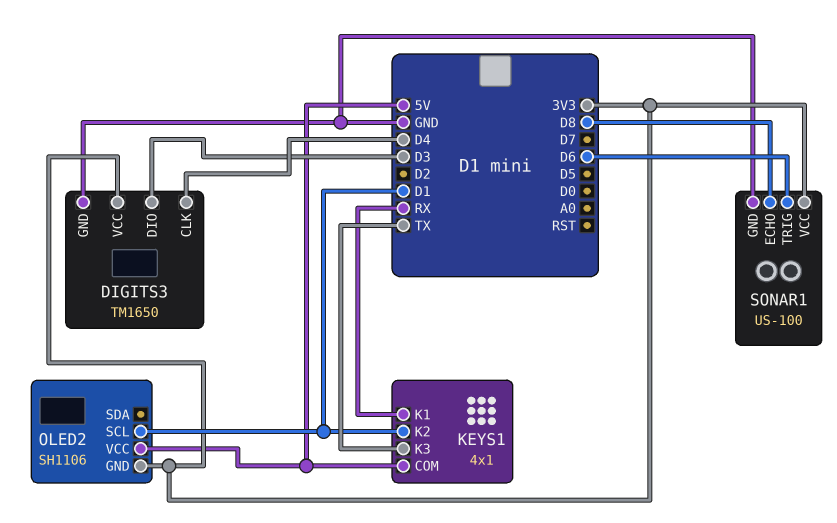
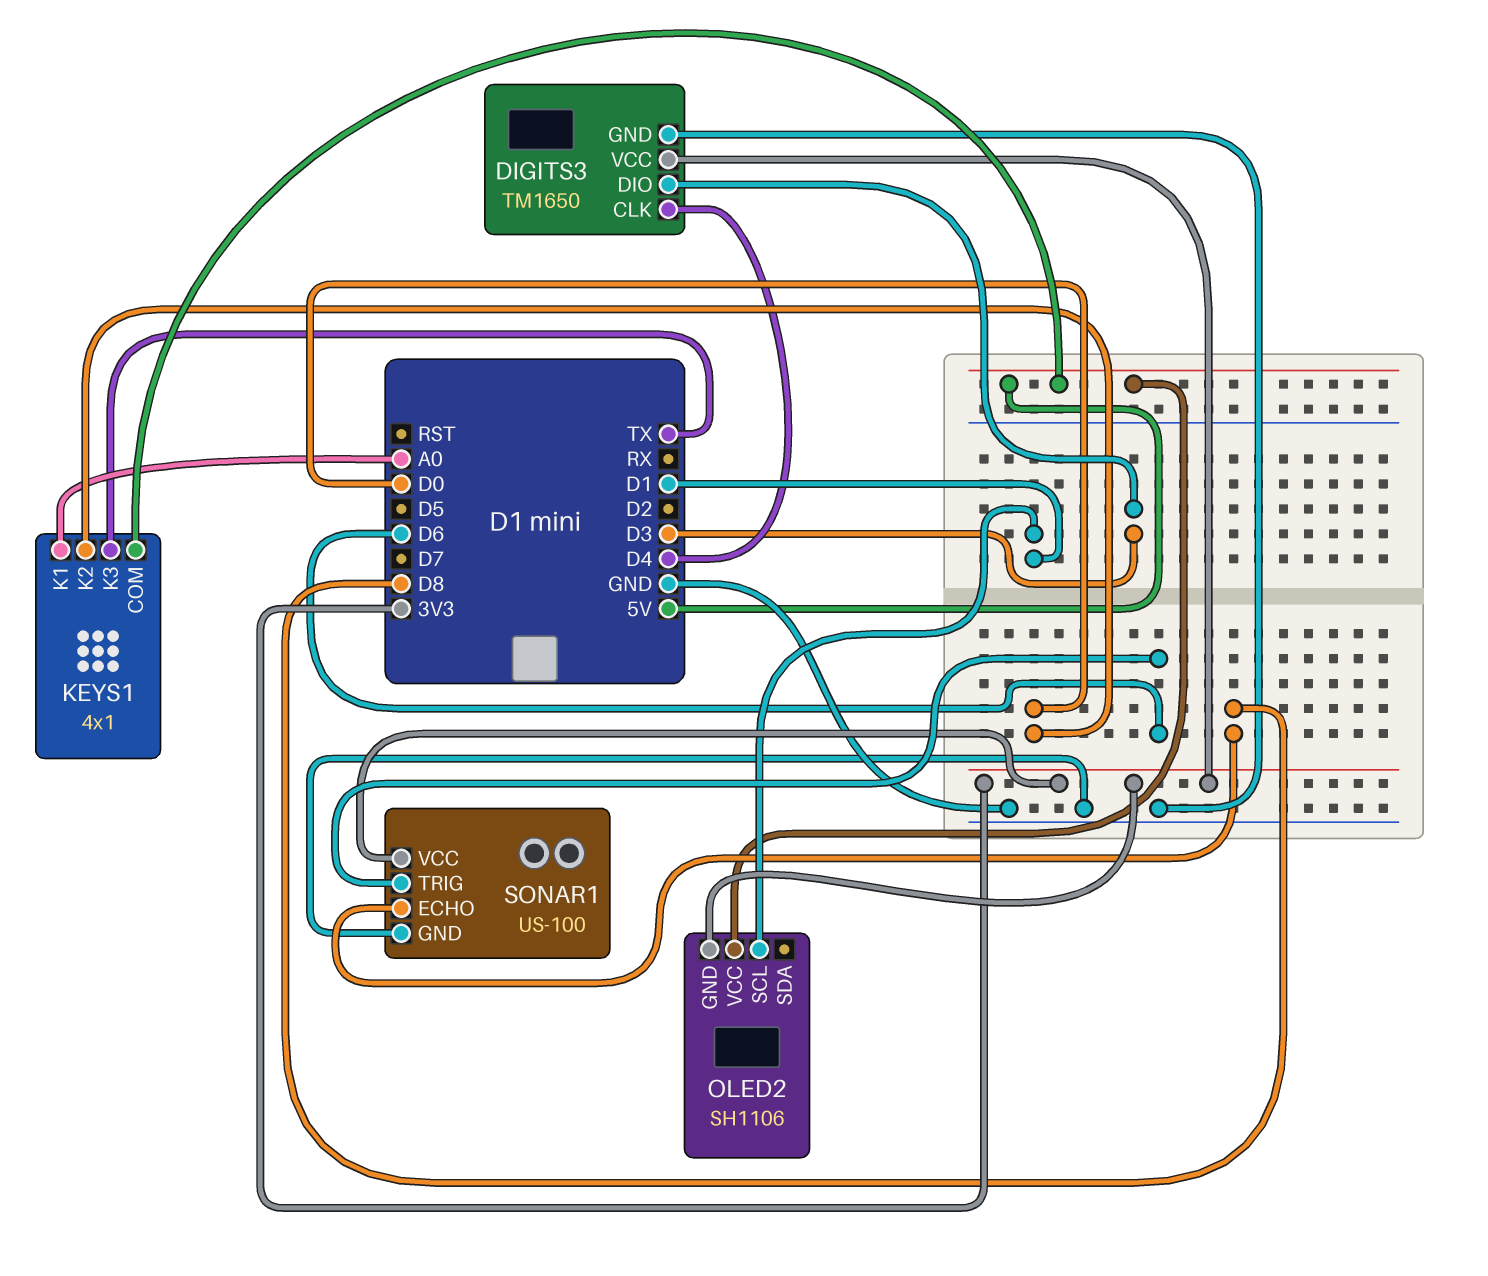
KEYS1 pin K1: RX -> A0
KEYS1 pin K2: D1 -> D0

